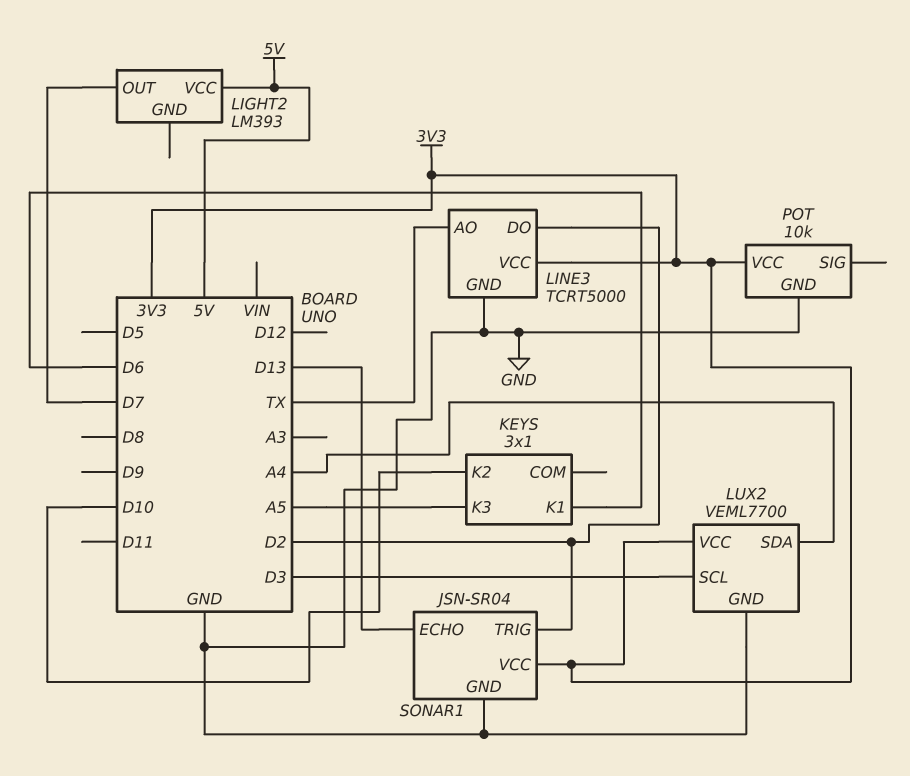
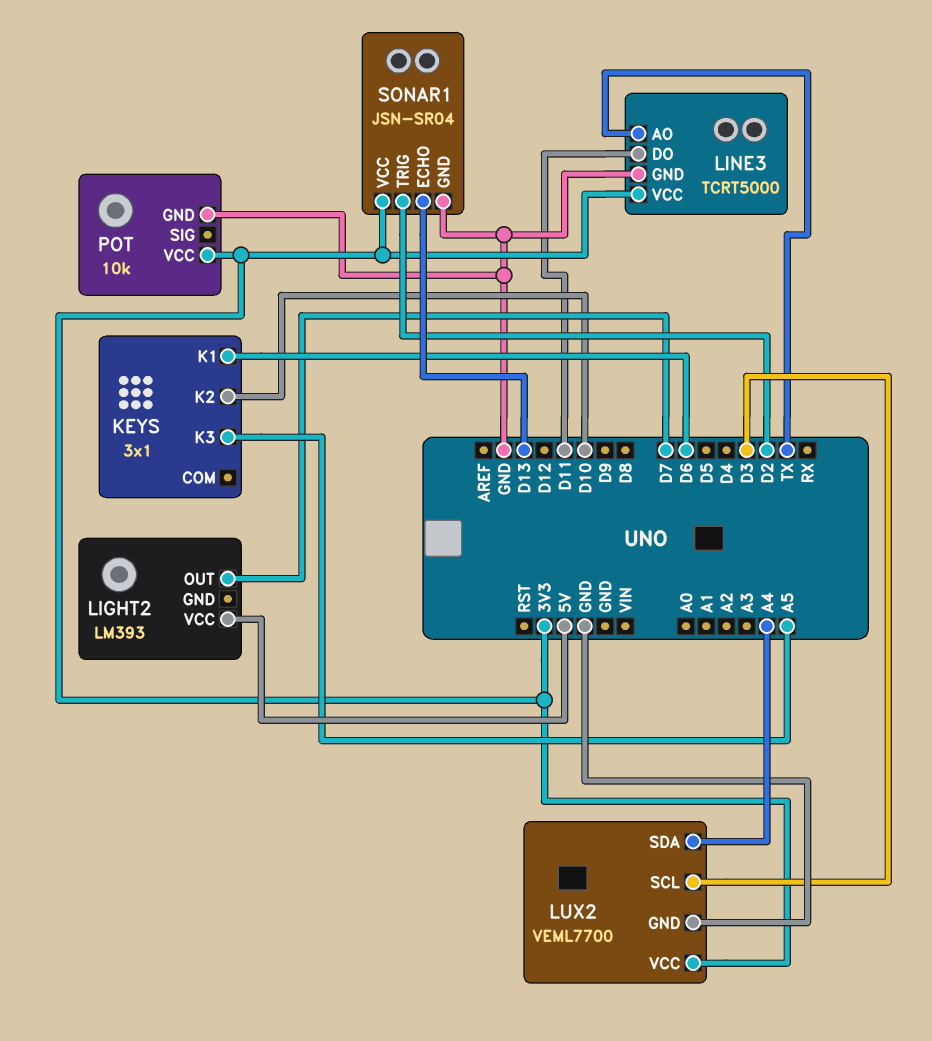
LINE3 pin DO: D2 -> D11

